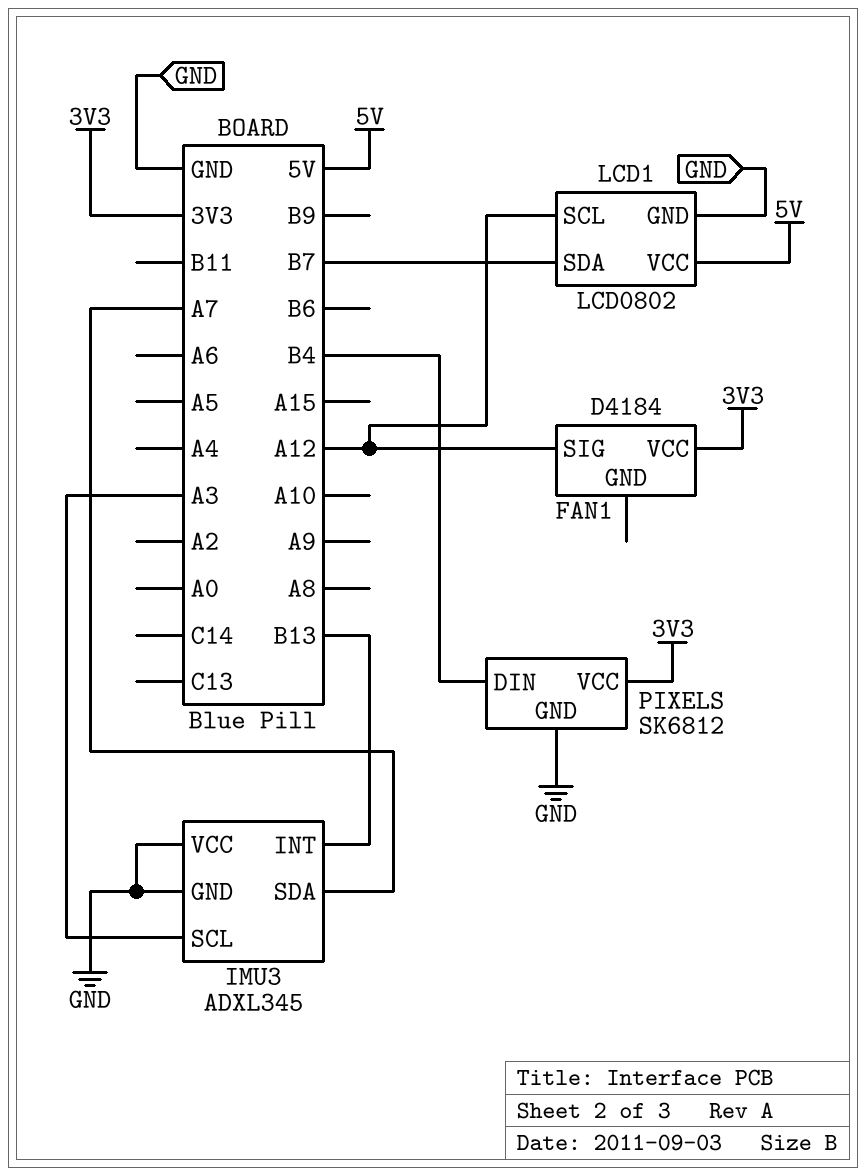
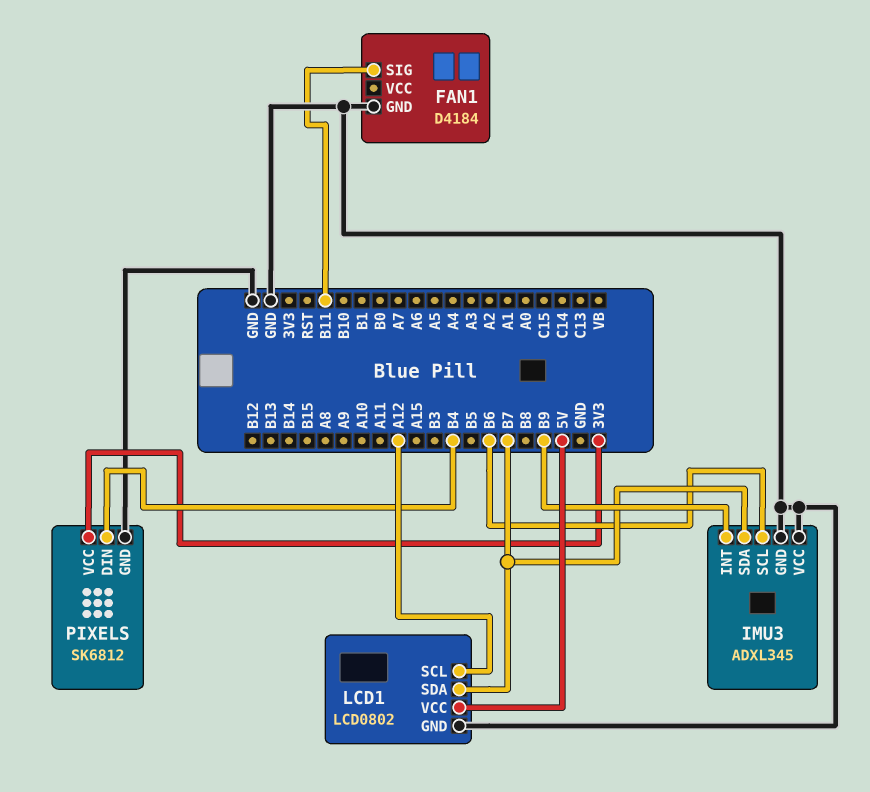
FAN1 pin GND: none -> GND
FAN1 pin SIG: A12 -> B11
FAN1 pin VCC: 3V3 -> none
IMU3 pin INT: B13 -> B9
IMU3 pin SCL: A3 -> B6
IMU3 pin SDA: A7 -> B7

